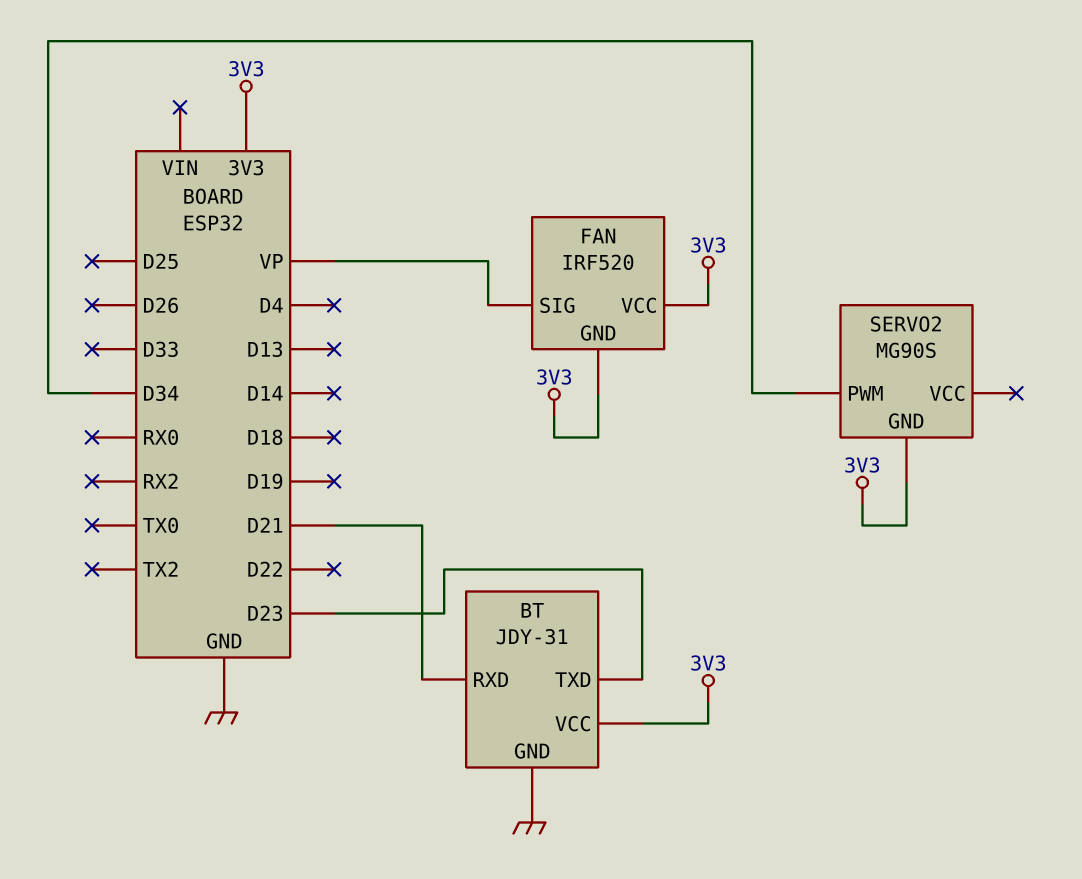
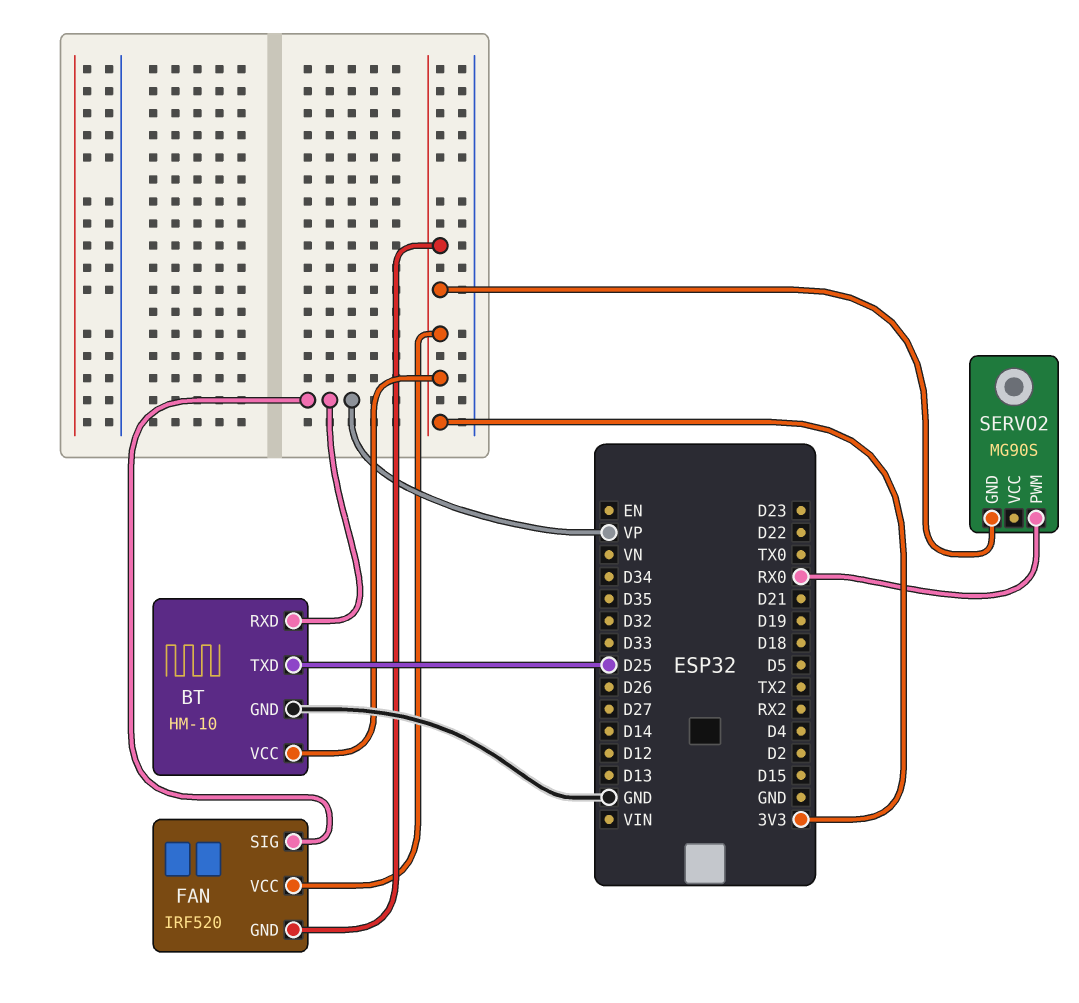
BT: JDY-31 -> HM-10
BT pin RXD: D21 -> VP
BT pin TXD: D23 -> D25
SERVO2 pin PWM: D34 -> RX0

